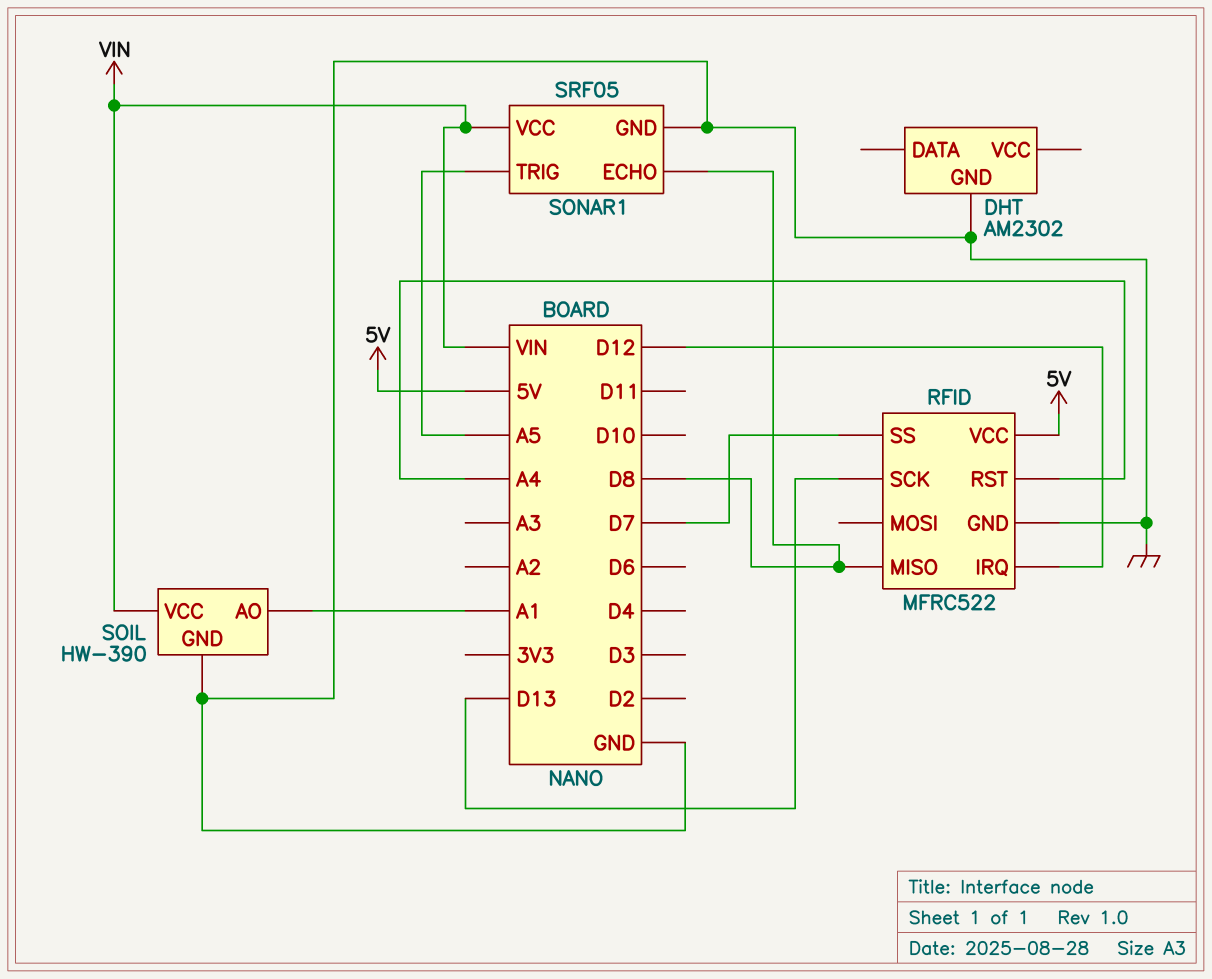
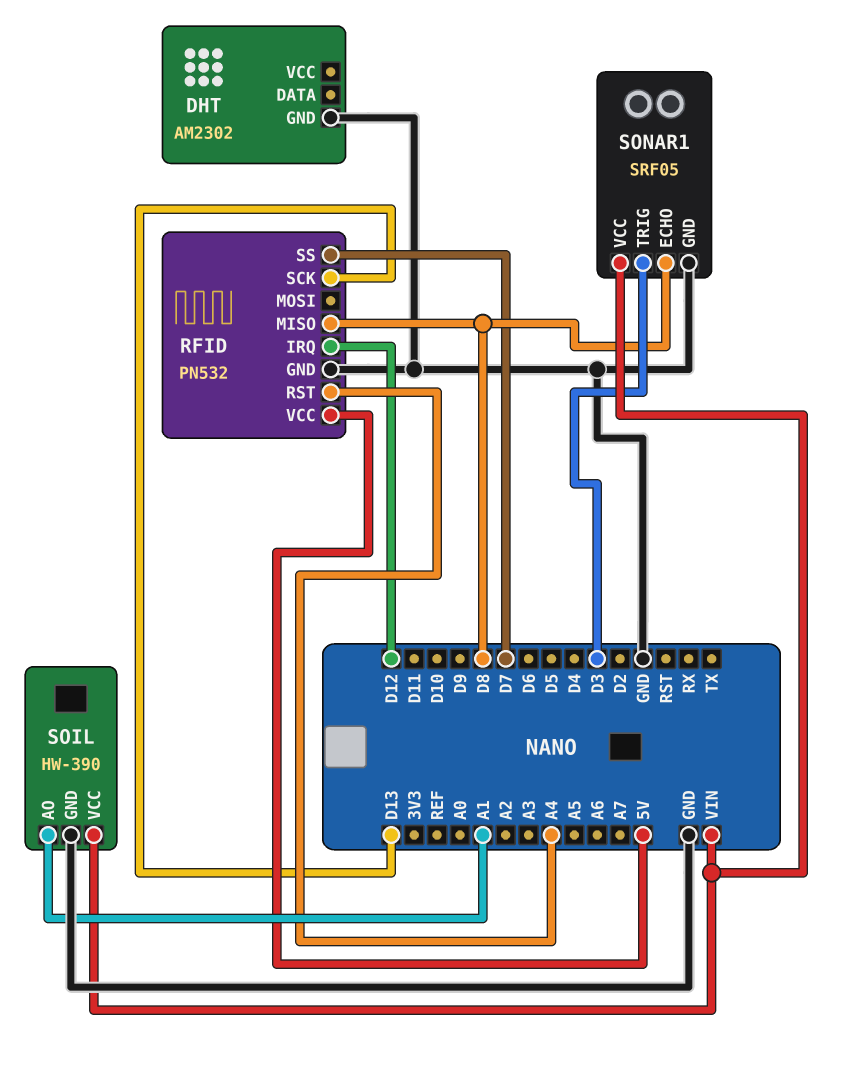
RFID: MFRC522 -> PN532
SONAR1 pin TRIG: A5 -> D3

